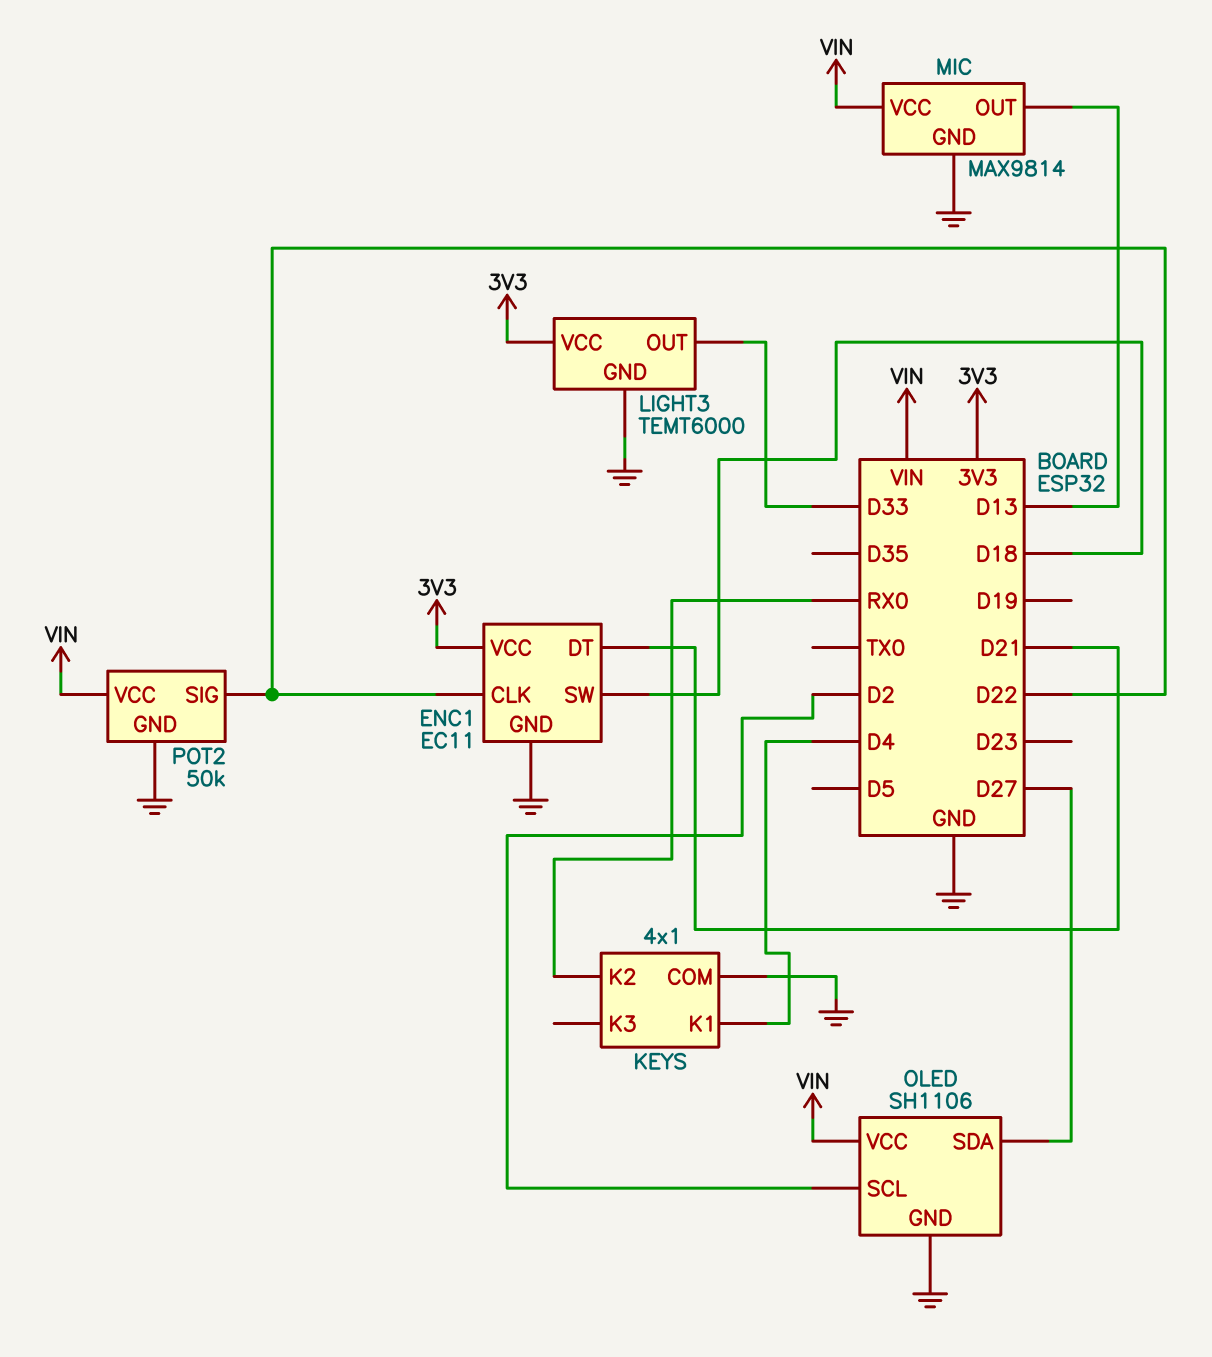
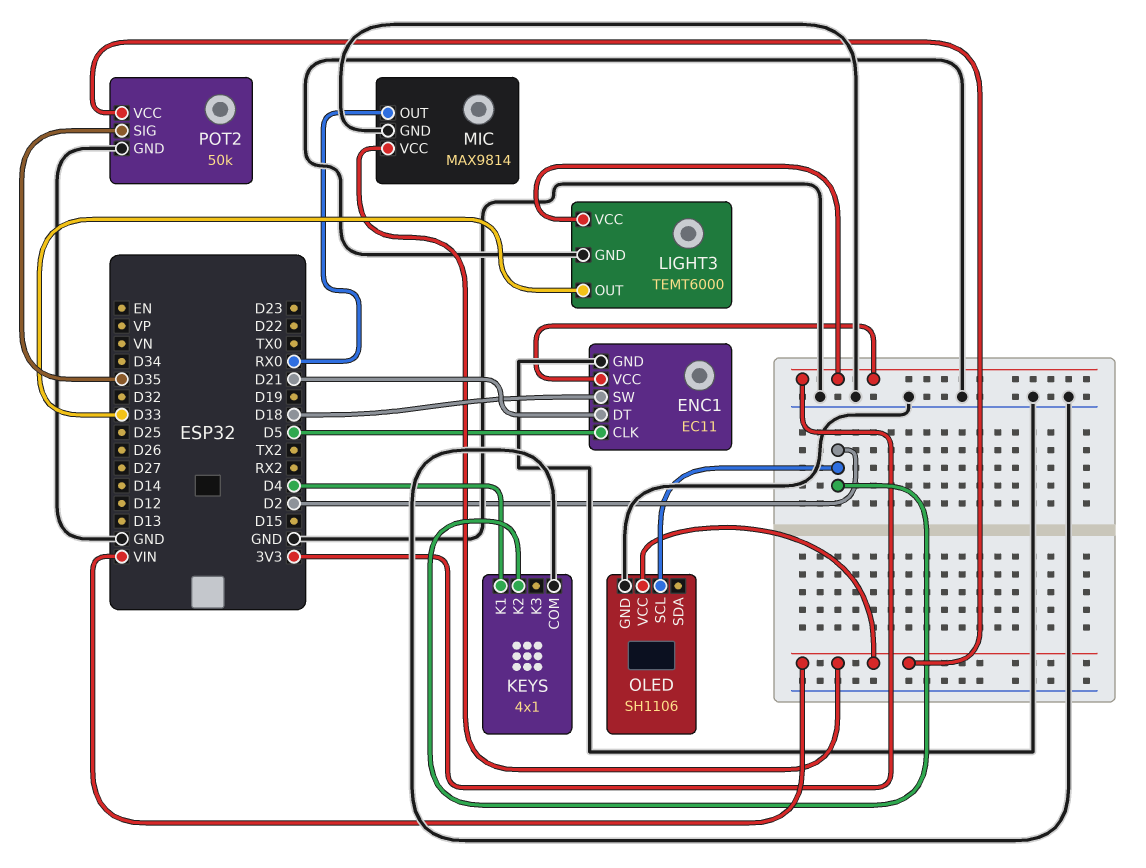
ENC1 pin CLK: D22 -> D5
KEYS pin K2: RX0 -> D2
MIC pin OUT: D13 -> RX0
OLED pin SDA: D27 -> none
POT2 pin SIG: D22 -> D35

